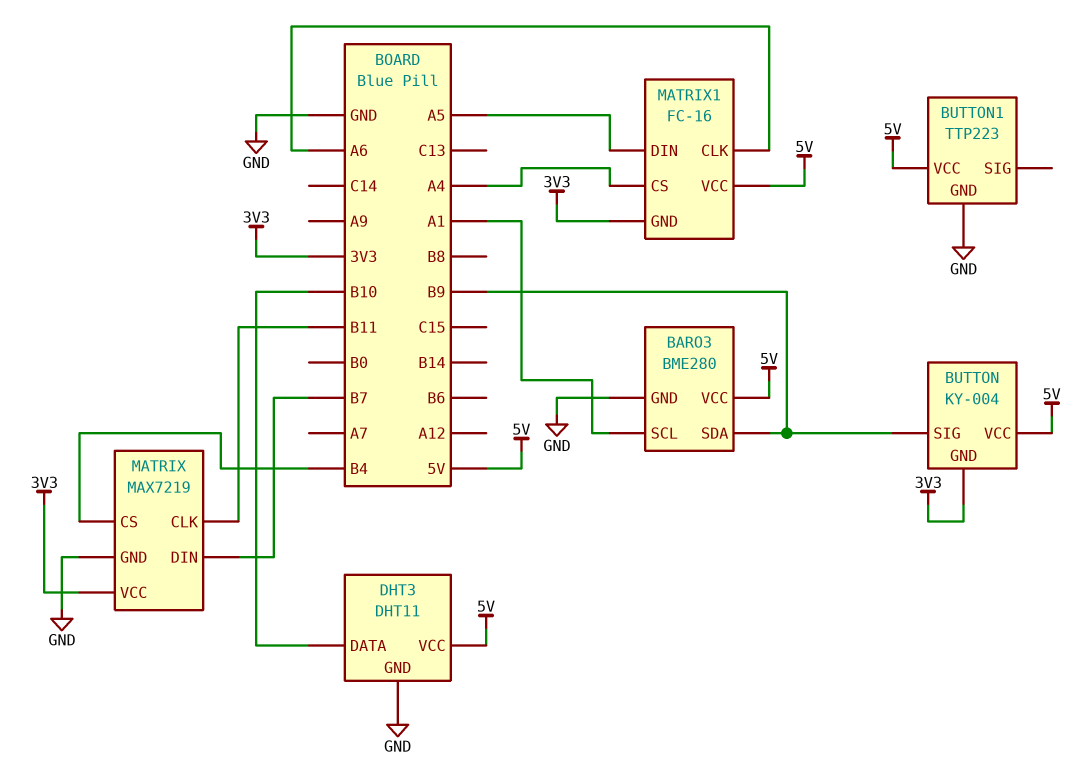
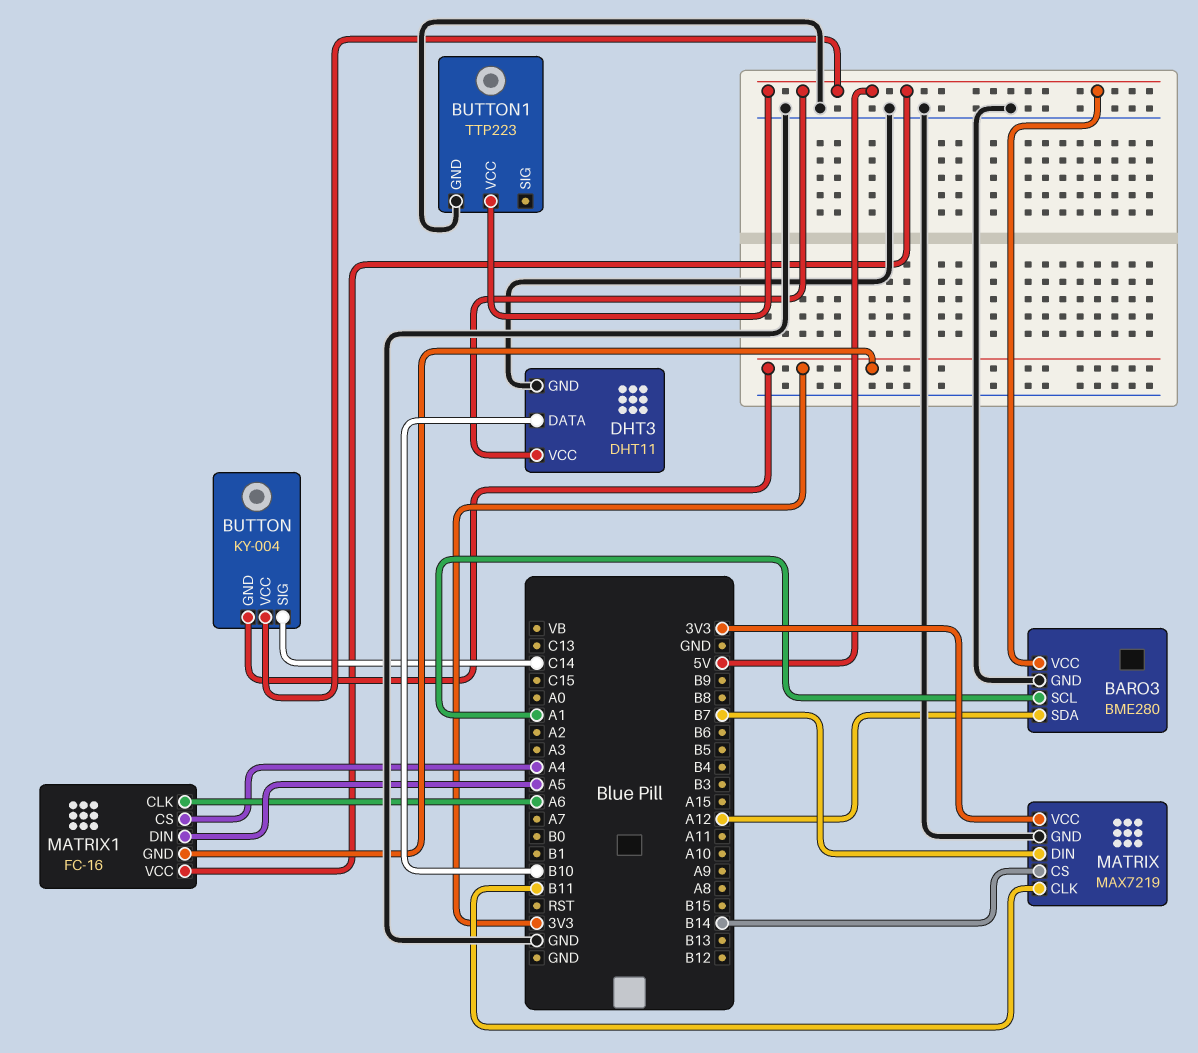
BARO3 pin SDA: B9 -> A12
BUTTON pin SIG: B9 -> C14
MATRIX pin CS: B4 -> B14

